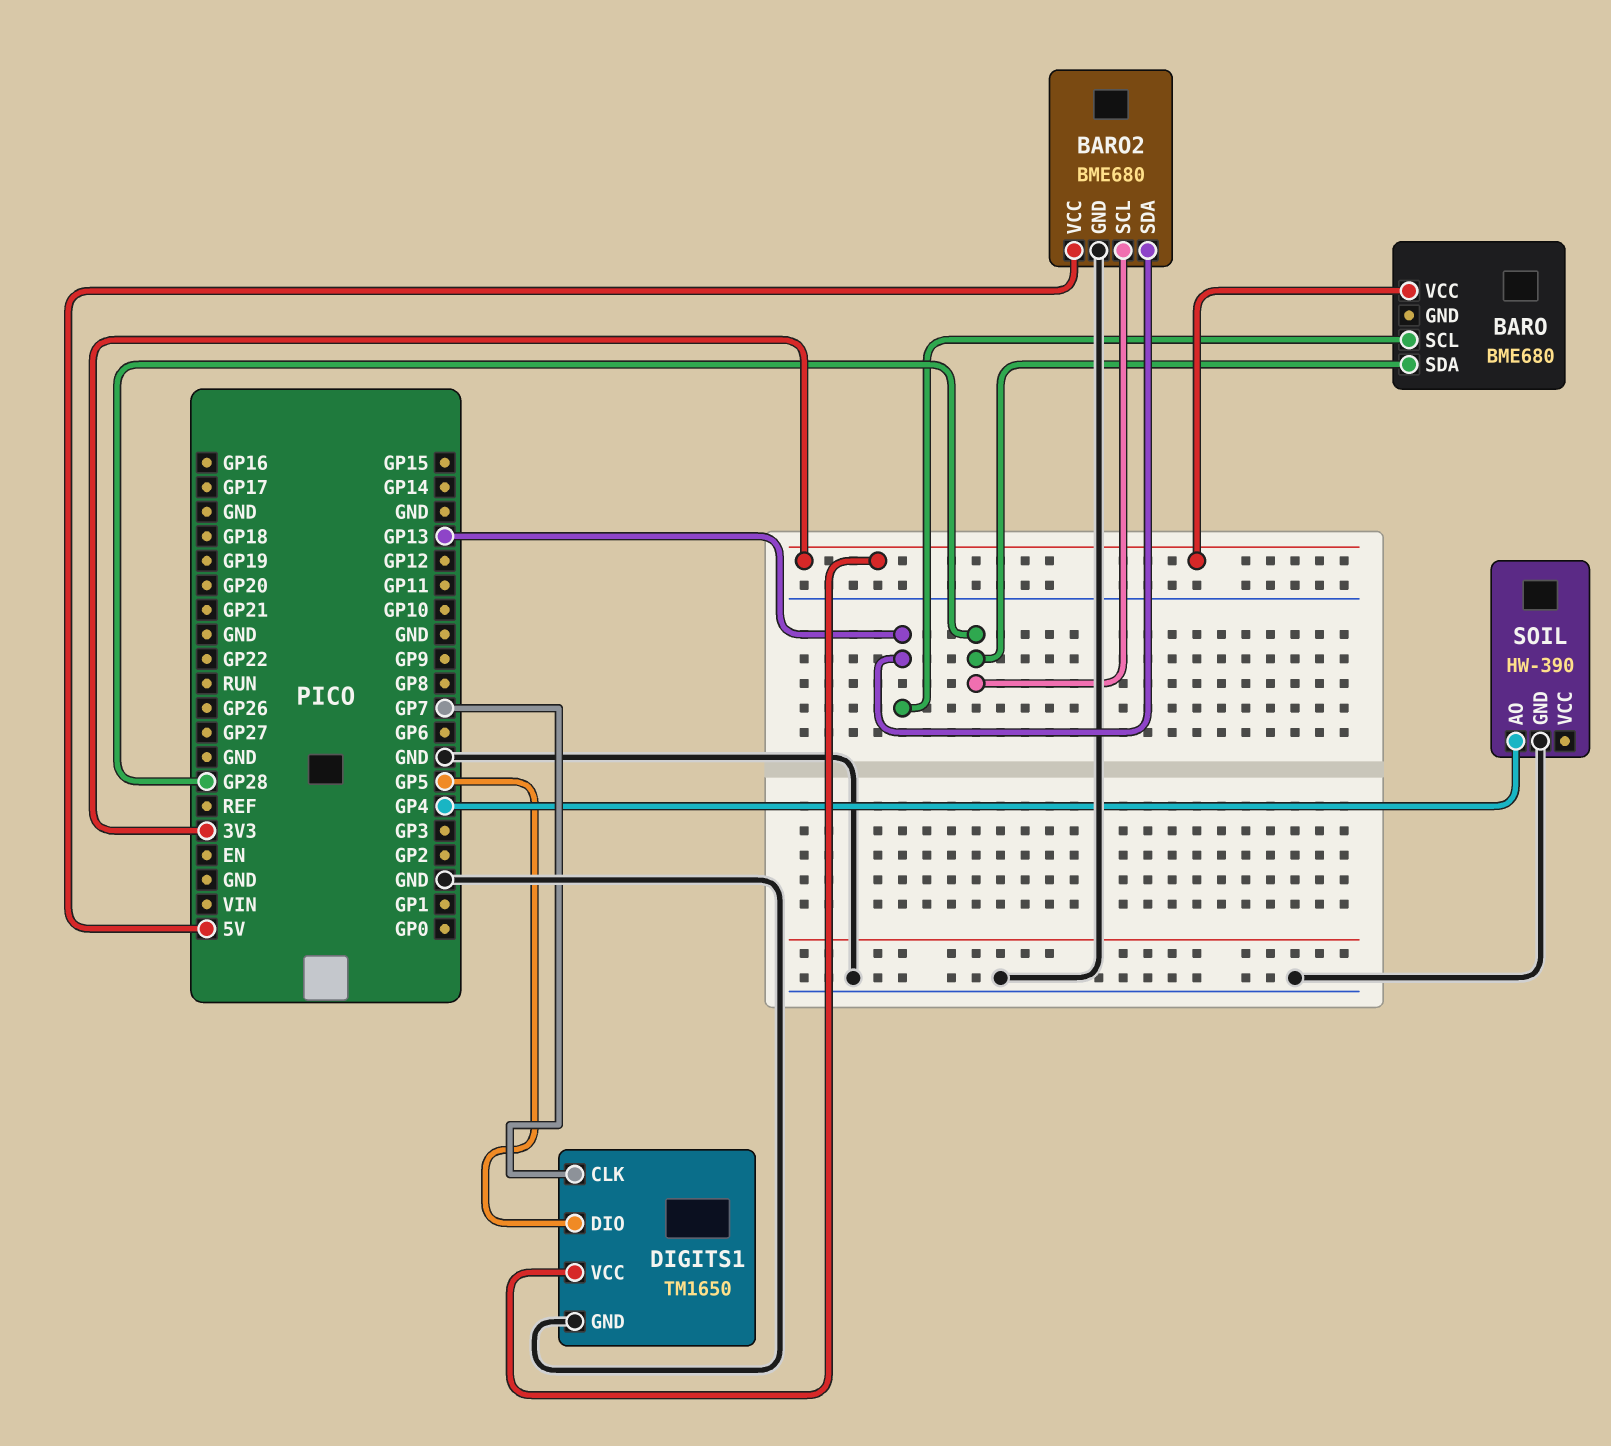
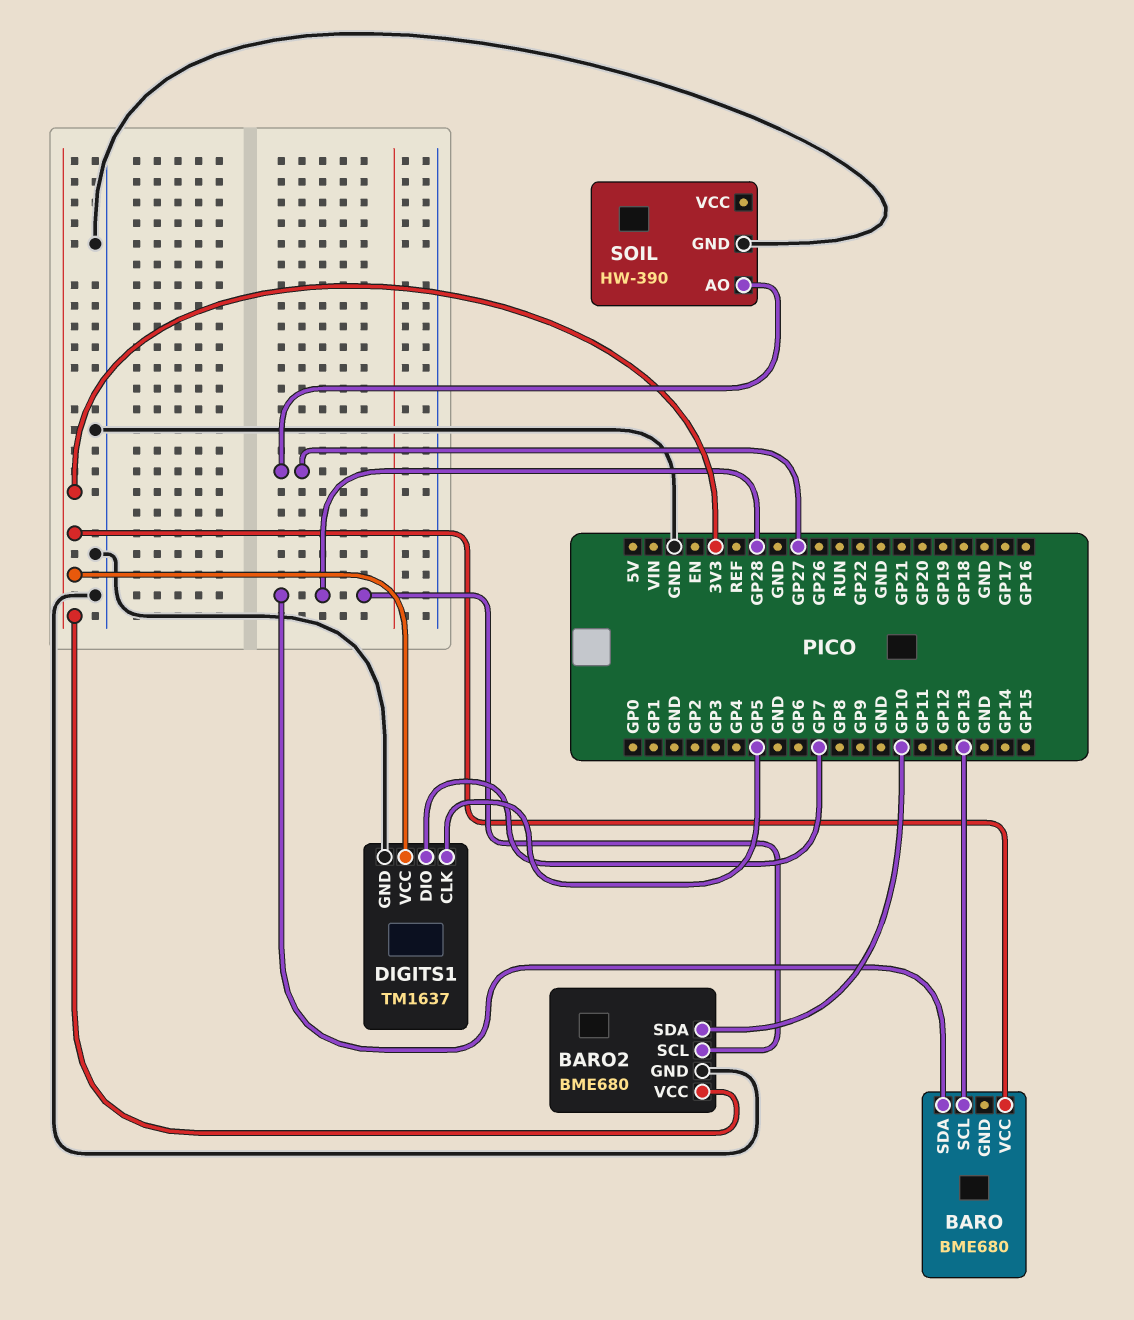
BARO2 pin SDA: GP13 -> GP10
BARO2 pin VCC: 5V -> 3V3
DIGITS1: TM1650 -> TM1637
DIGITS1 pin CLK: GP7 -> GP5
DIGITS1 pin DIO: GP5 -> GP7
SOIL pin AO: GP4 -> GP27

